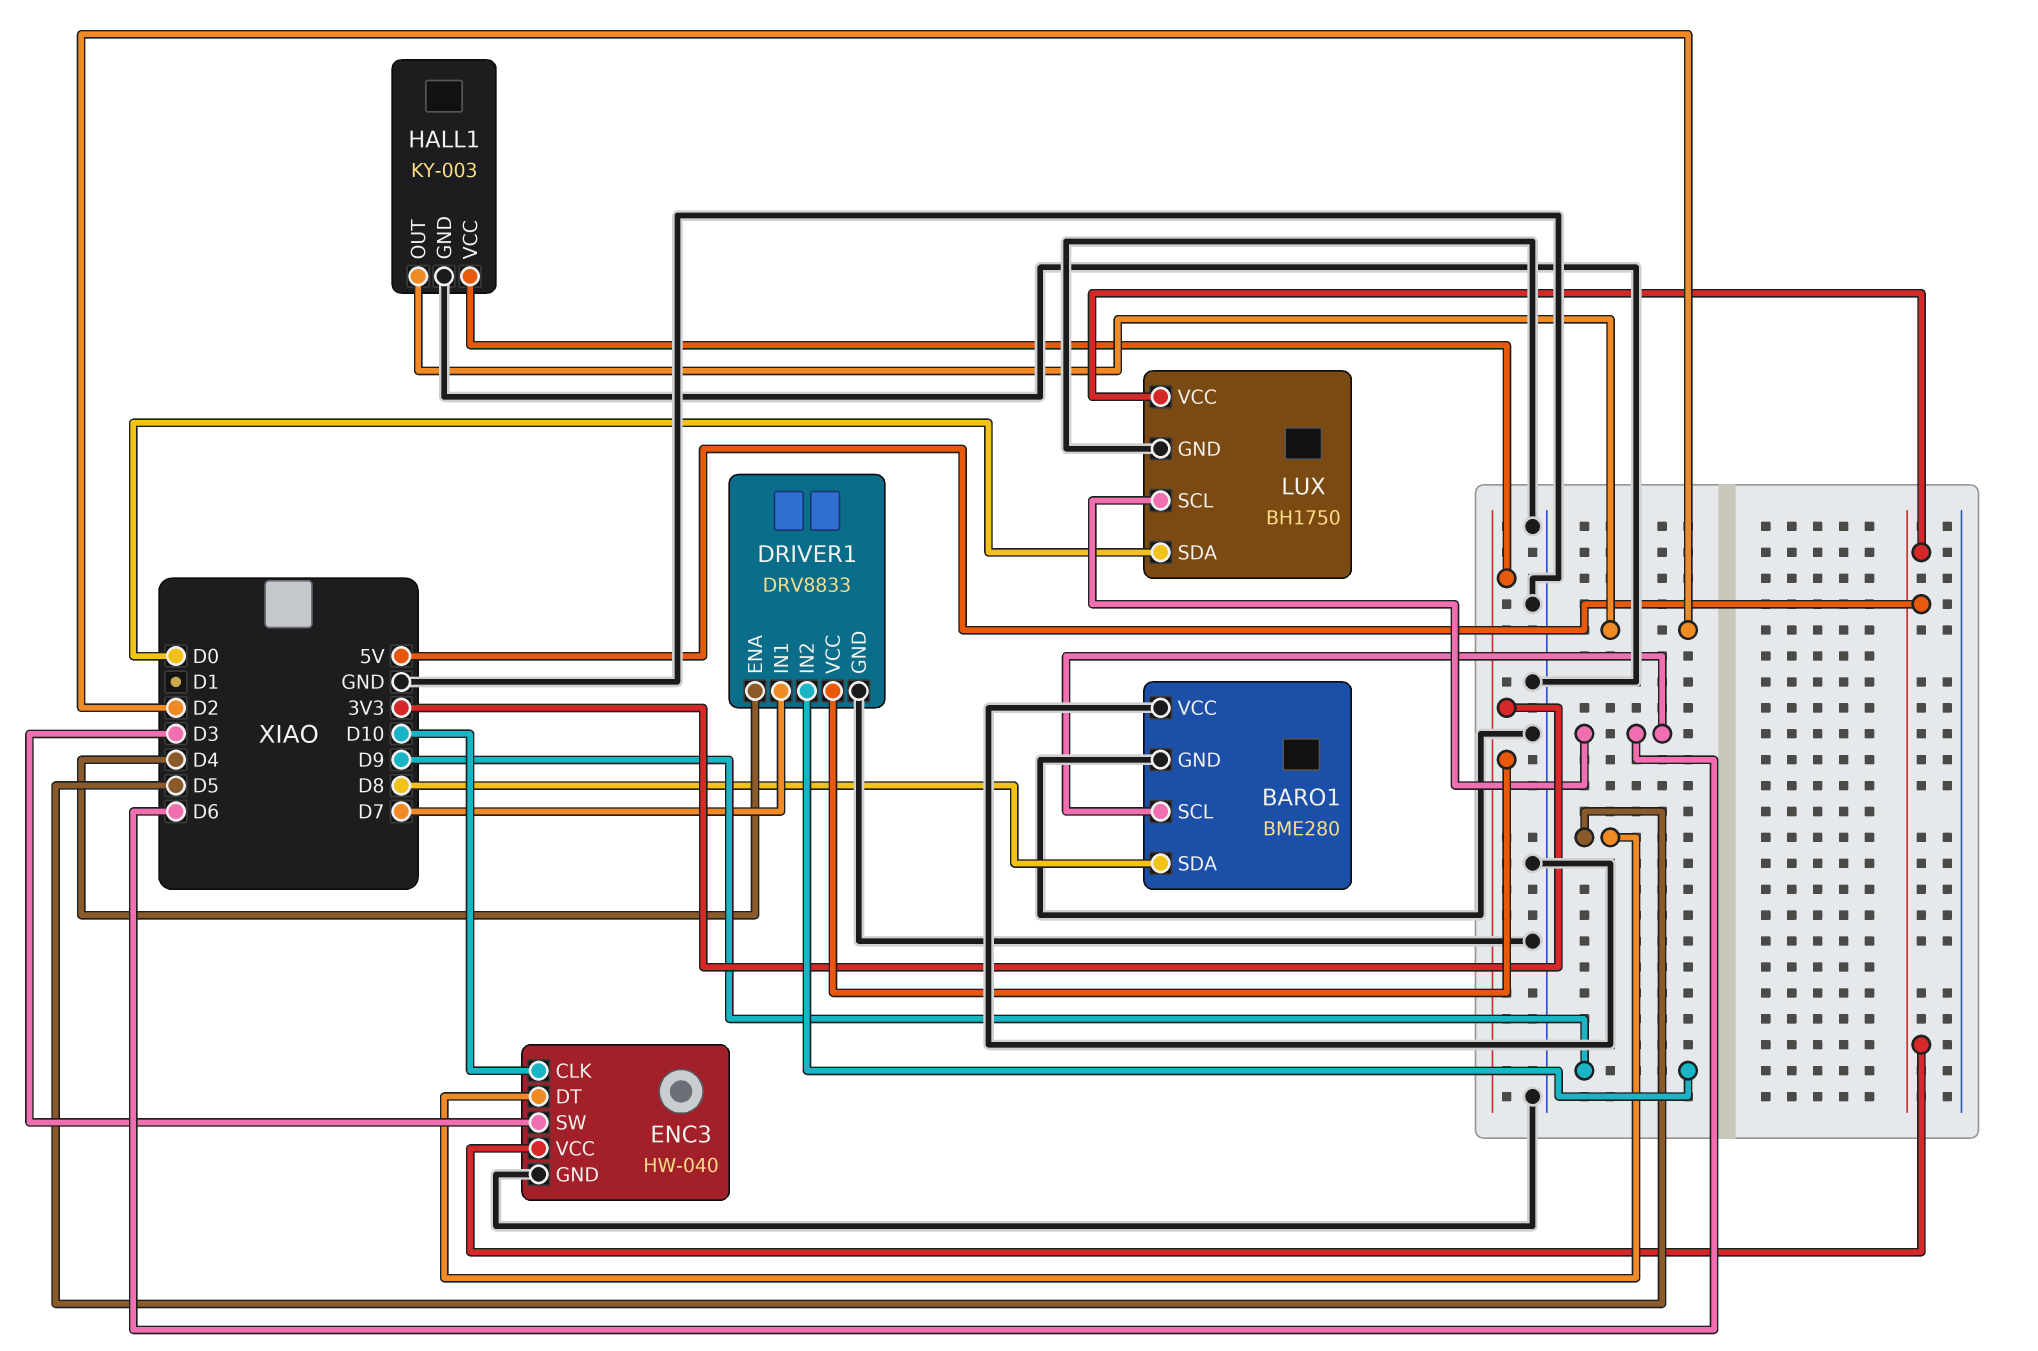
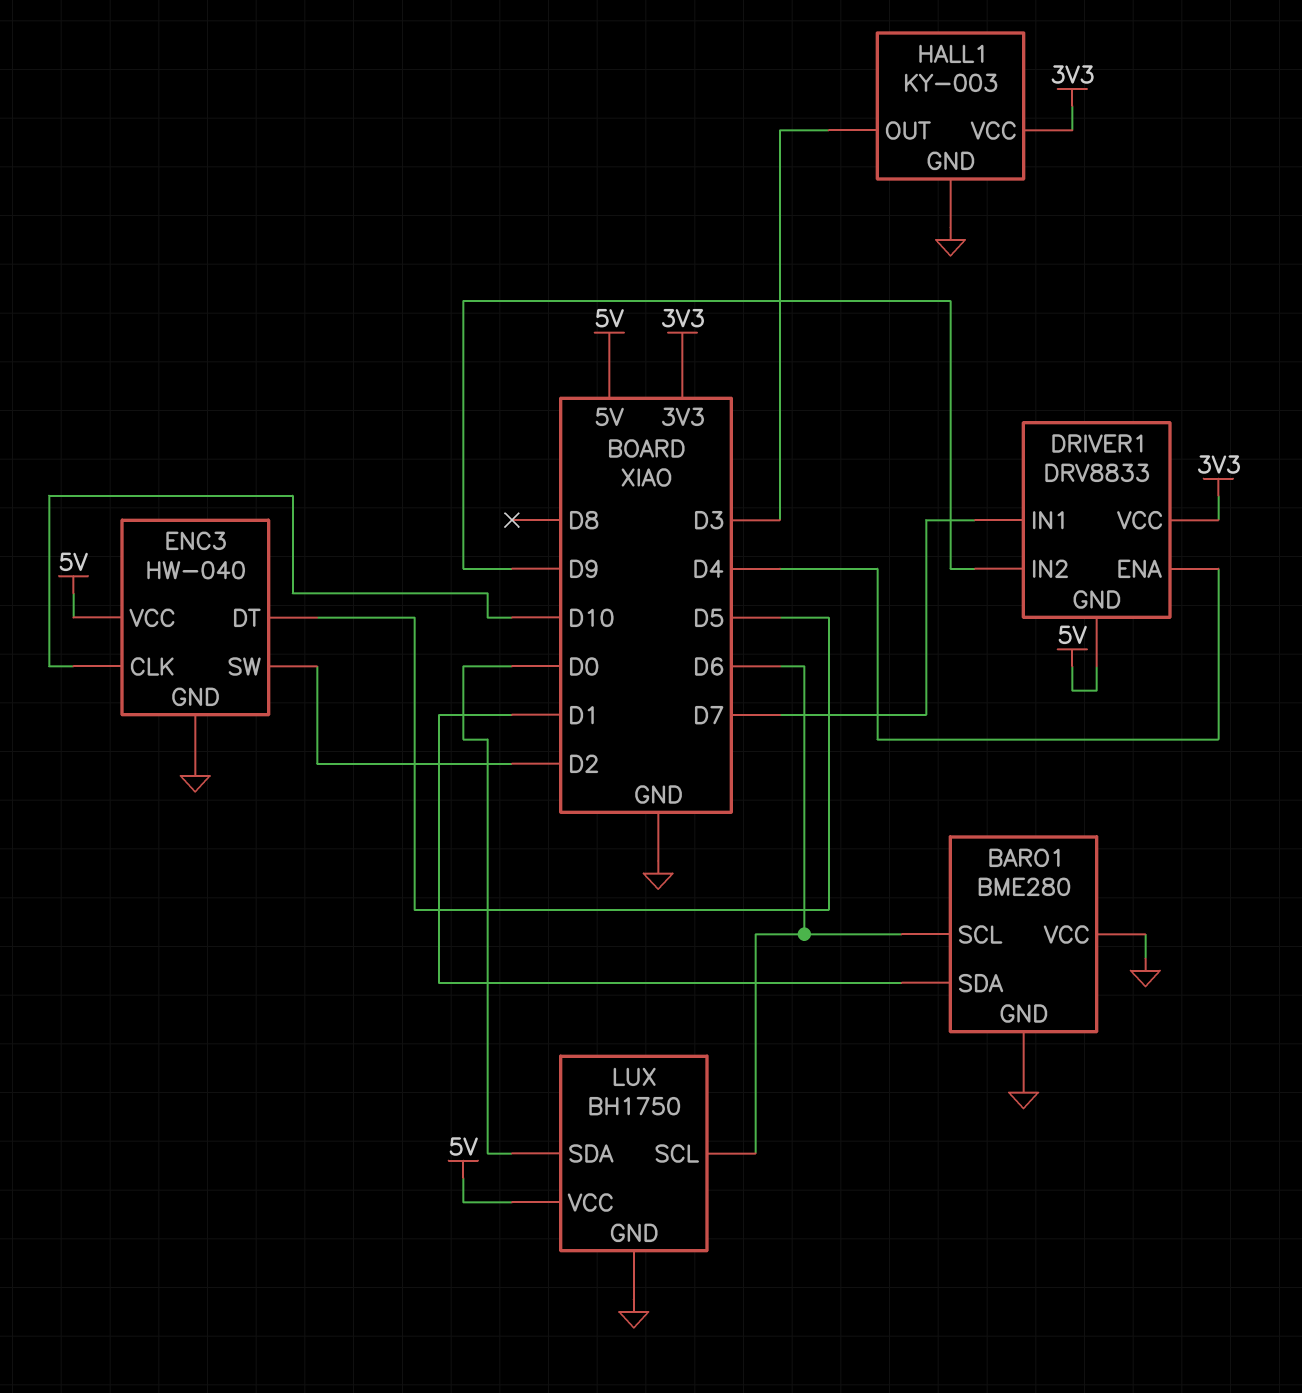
BARO1 pin SDA: D8 -> D1
DRIVER1 pin GND: GND -> 5V
ENC3 pin SW: D3 -> D2
HALL1 pin OUT: D2 -> D3

